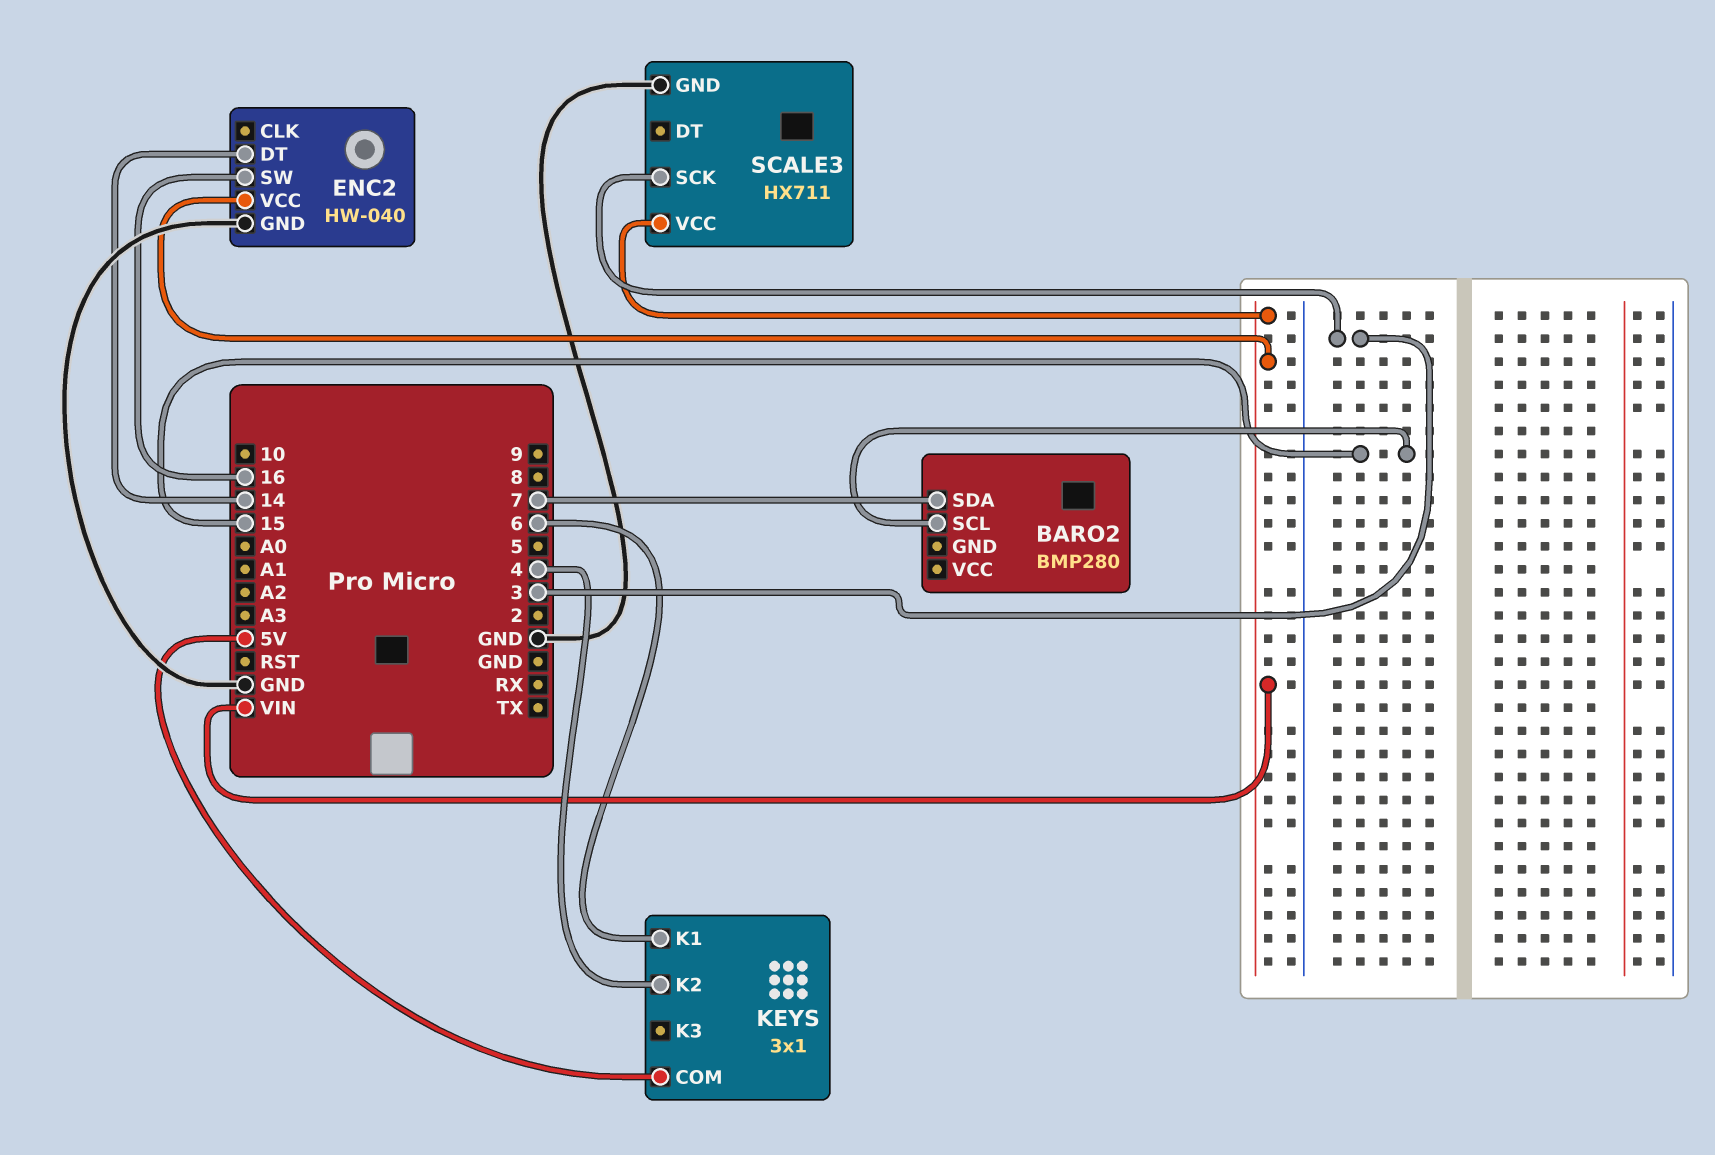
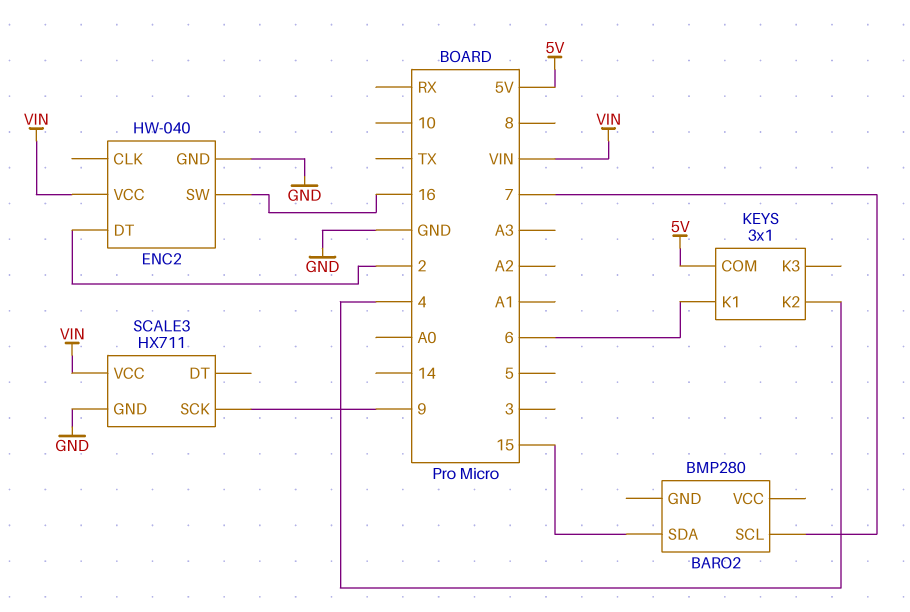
BARO2 pin SCL: 15 -> 7
BARO2 pin SDA: 7 -> 15
ENC2 pin DT: 14 -> 2
SCALE3 pin SCK: 3 -> 9

